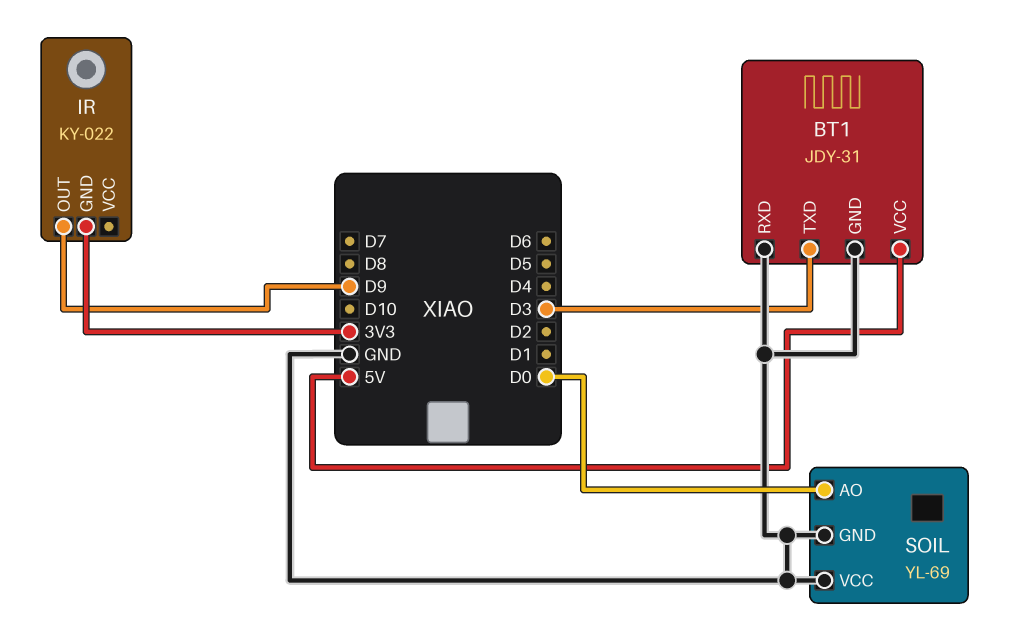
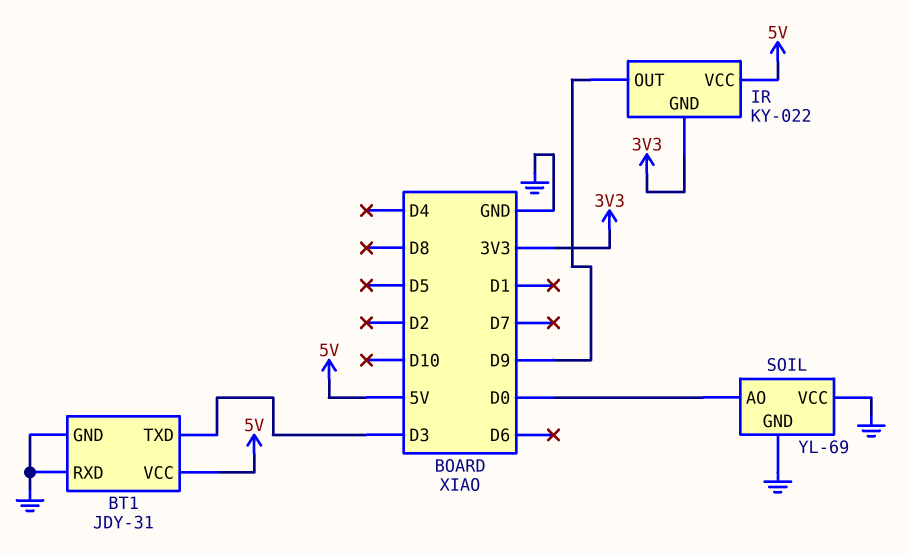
IR pin VCC: none -> 5V

